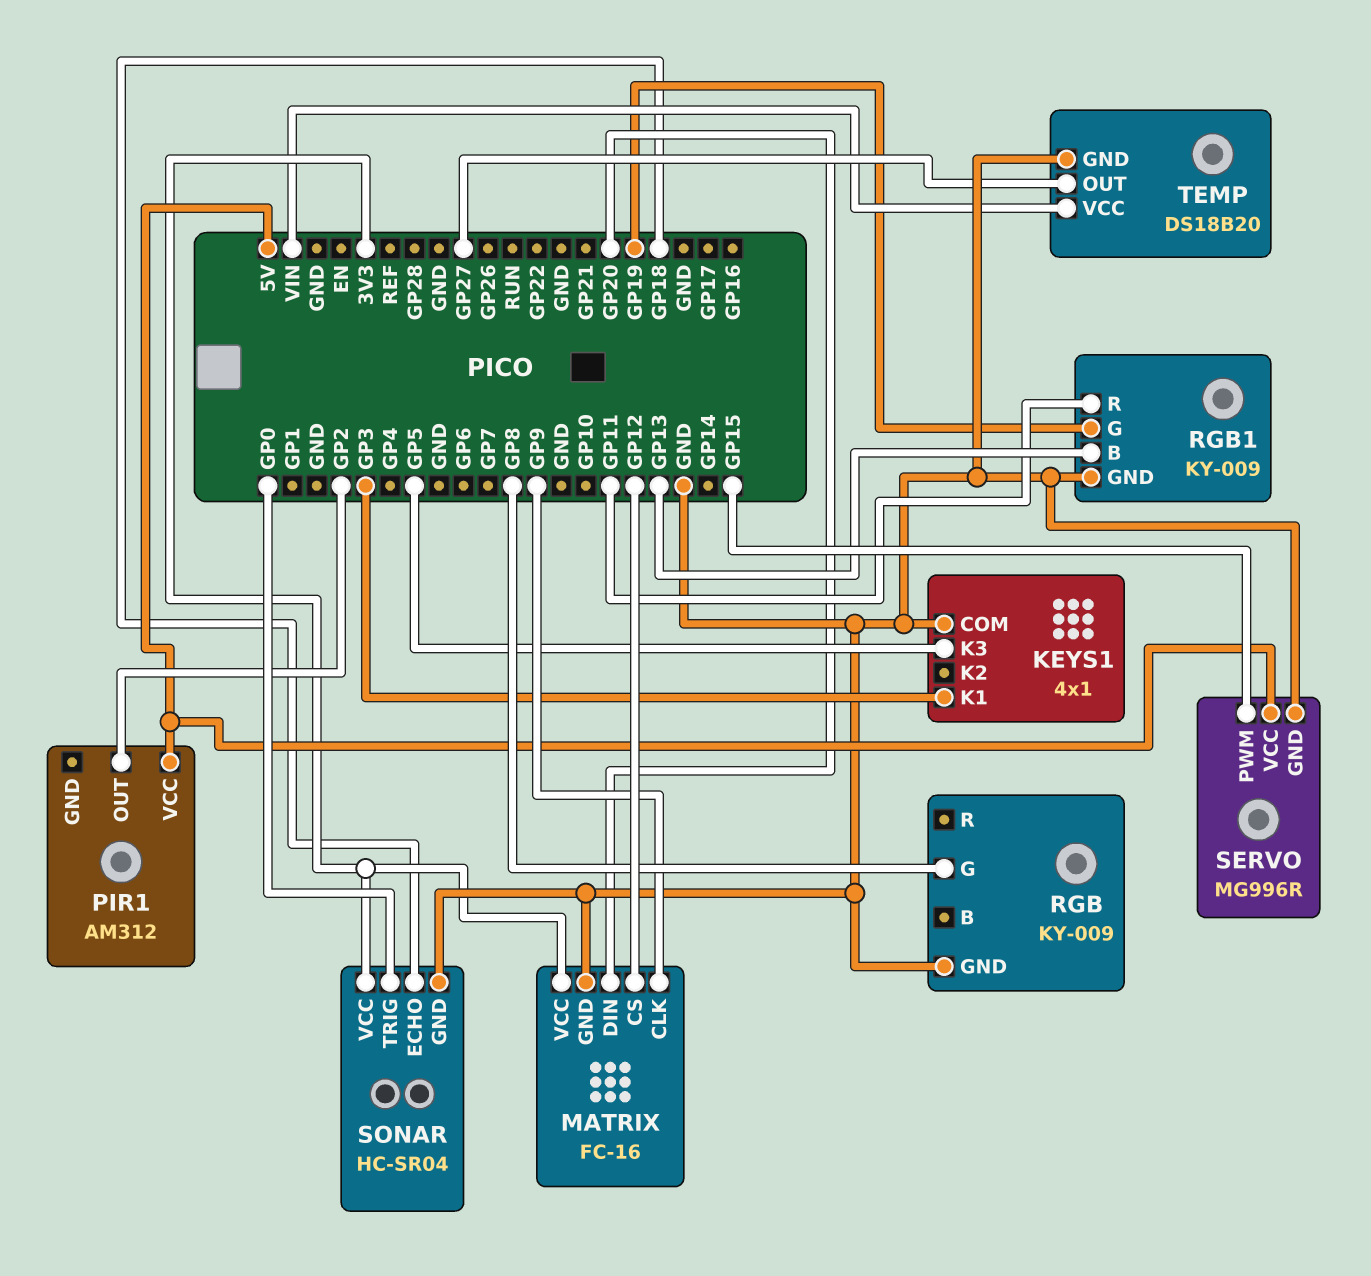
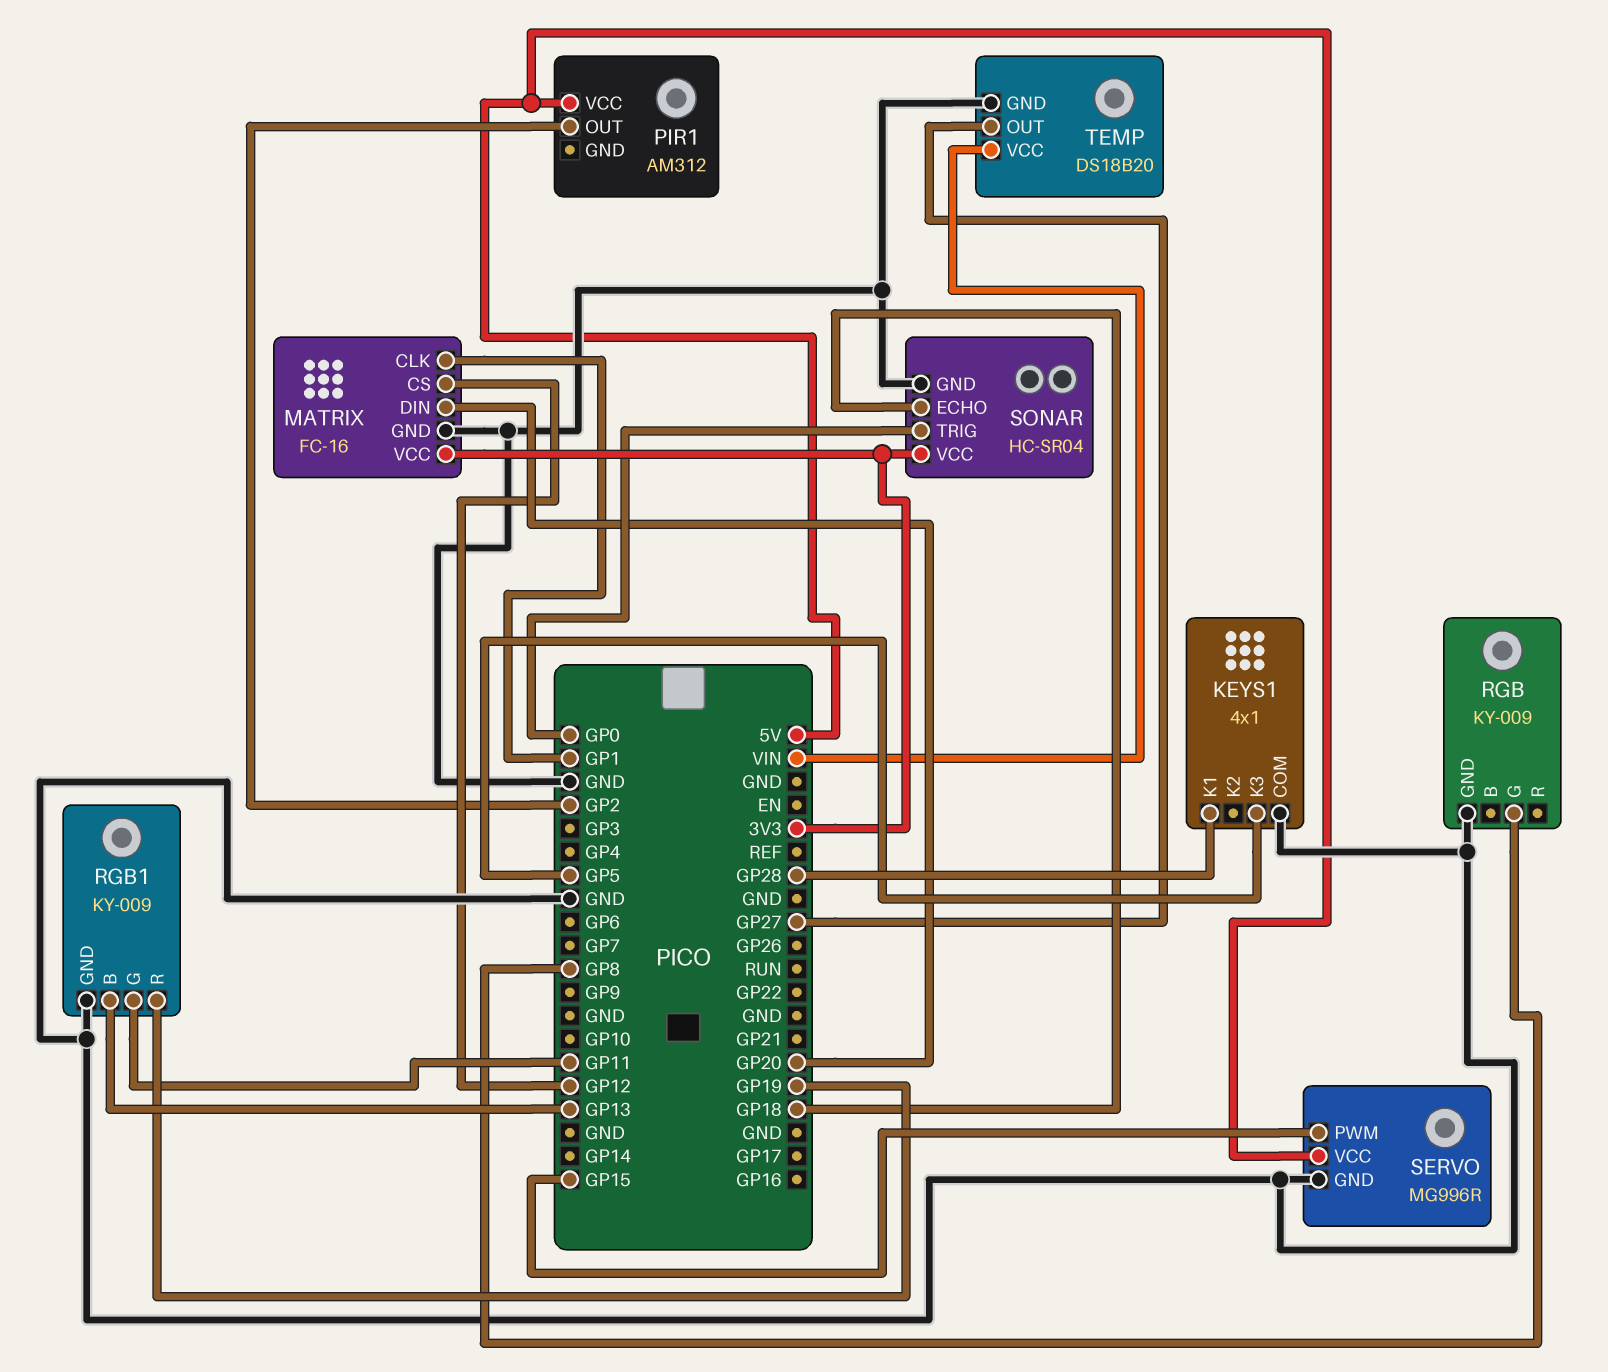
KEYS1 pin K1: GP3 -> GP28
MATRIX pin CLK: GP9 -> GP1
RGB1 pin G: GP19 -> GP11
RGB1 pin R: GP11 -> GP19

